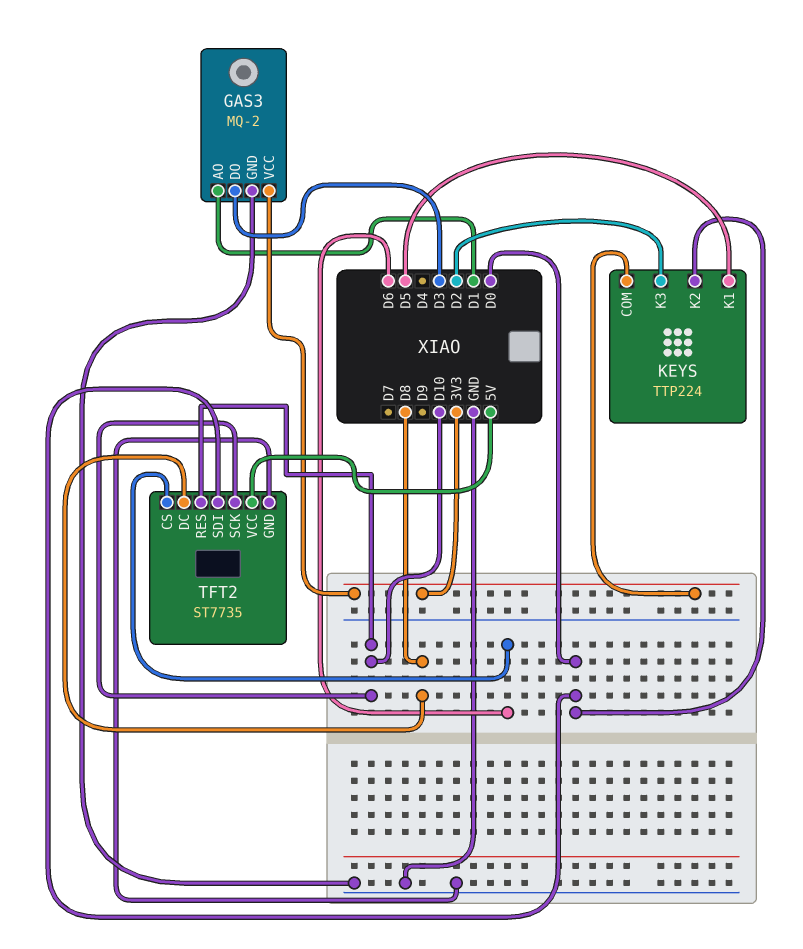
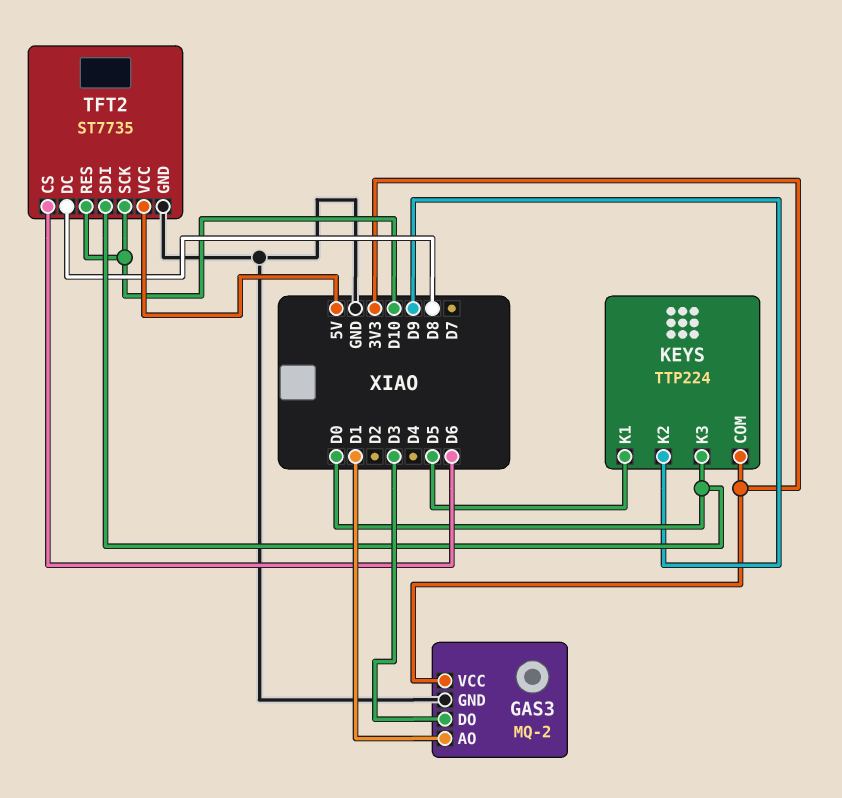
KEYS pin K2: D0 -> D9
KEYS pin K3: D2 -> D0

